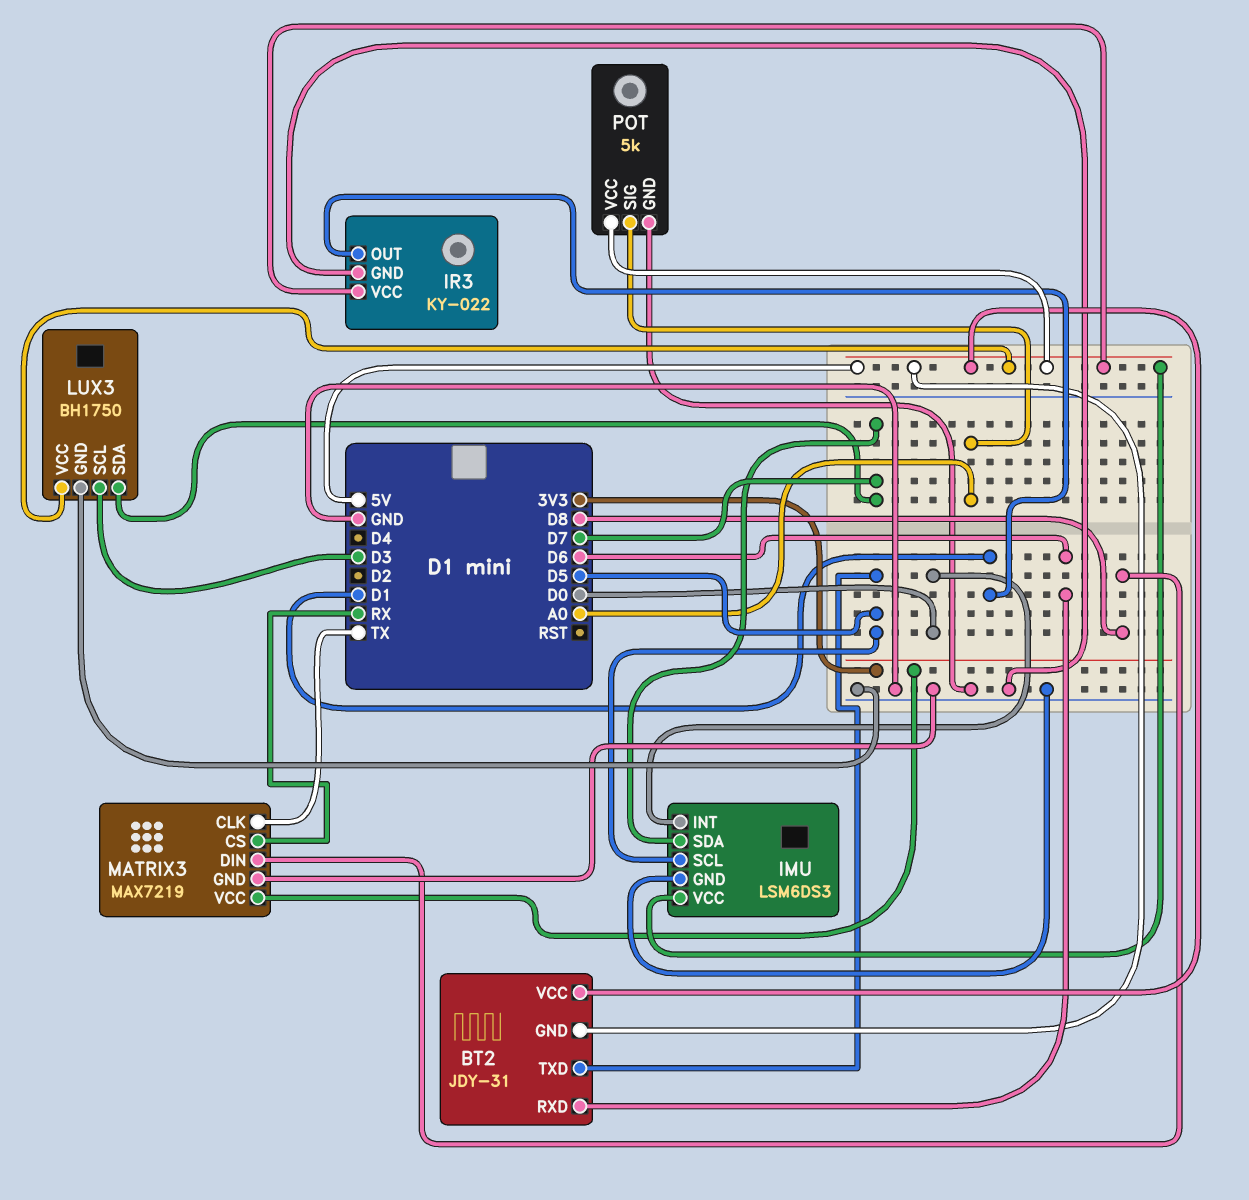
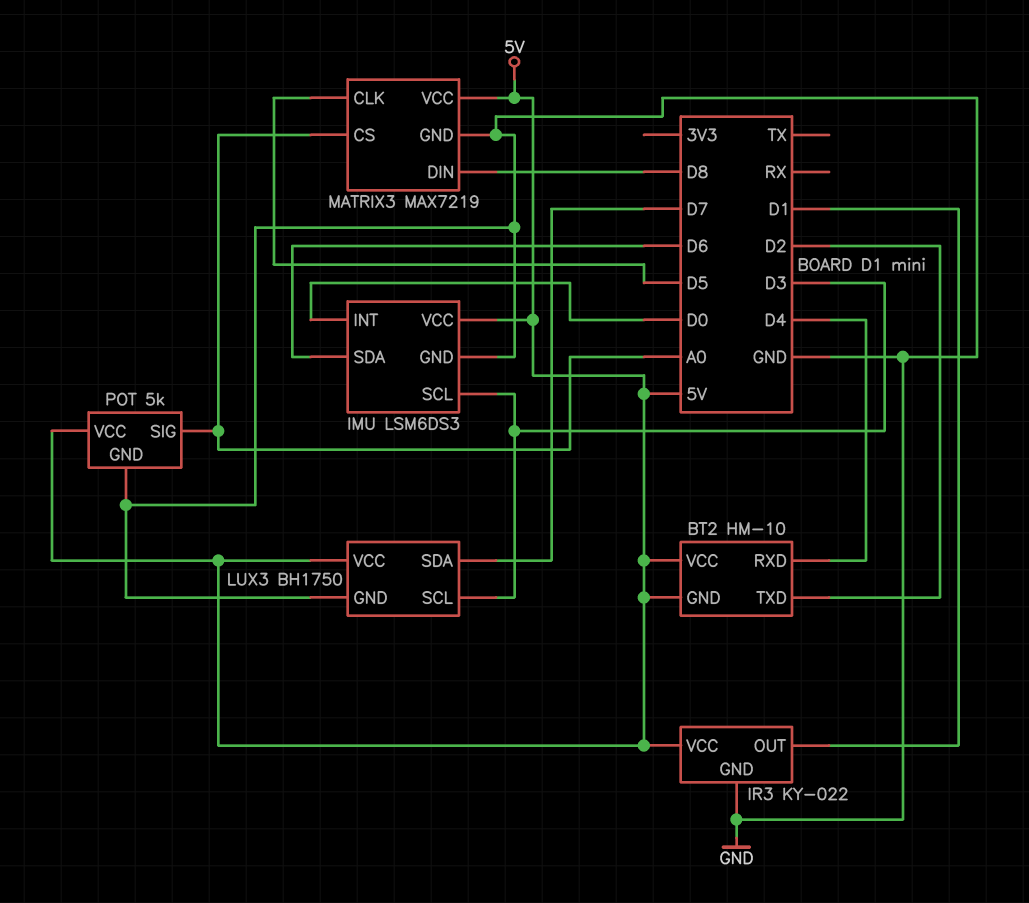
BT2: JDY-31 -> HM-10
BT2 pin RXD: D6 -> D4
BT2 pin TXD: D5 -> D2
IMU pin SCL: D5 -> D3
IMU pin SDA: D7 -> D6
MATRIX3 pin CLK: TX -> D5
MATRIX3 pin CS: RX -> A0
MATRIX3 pin VCC: 3V3 -> 5V

